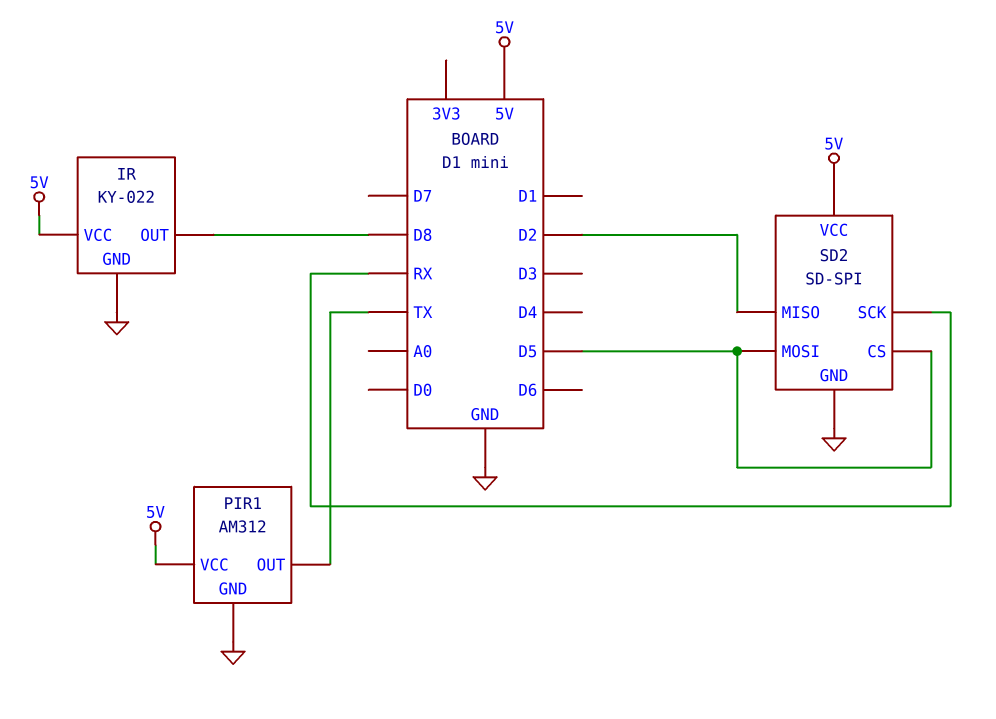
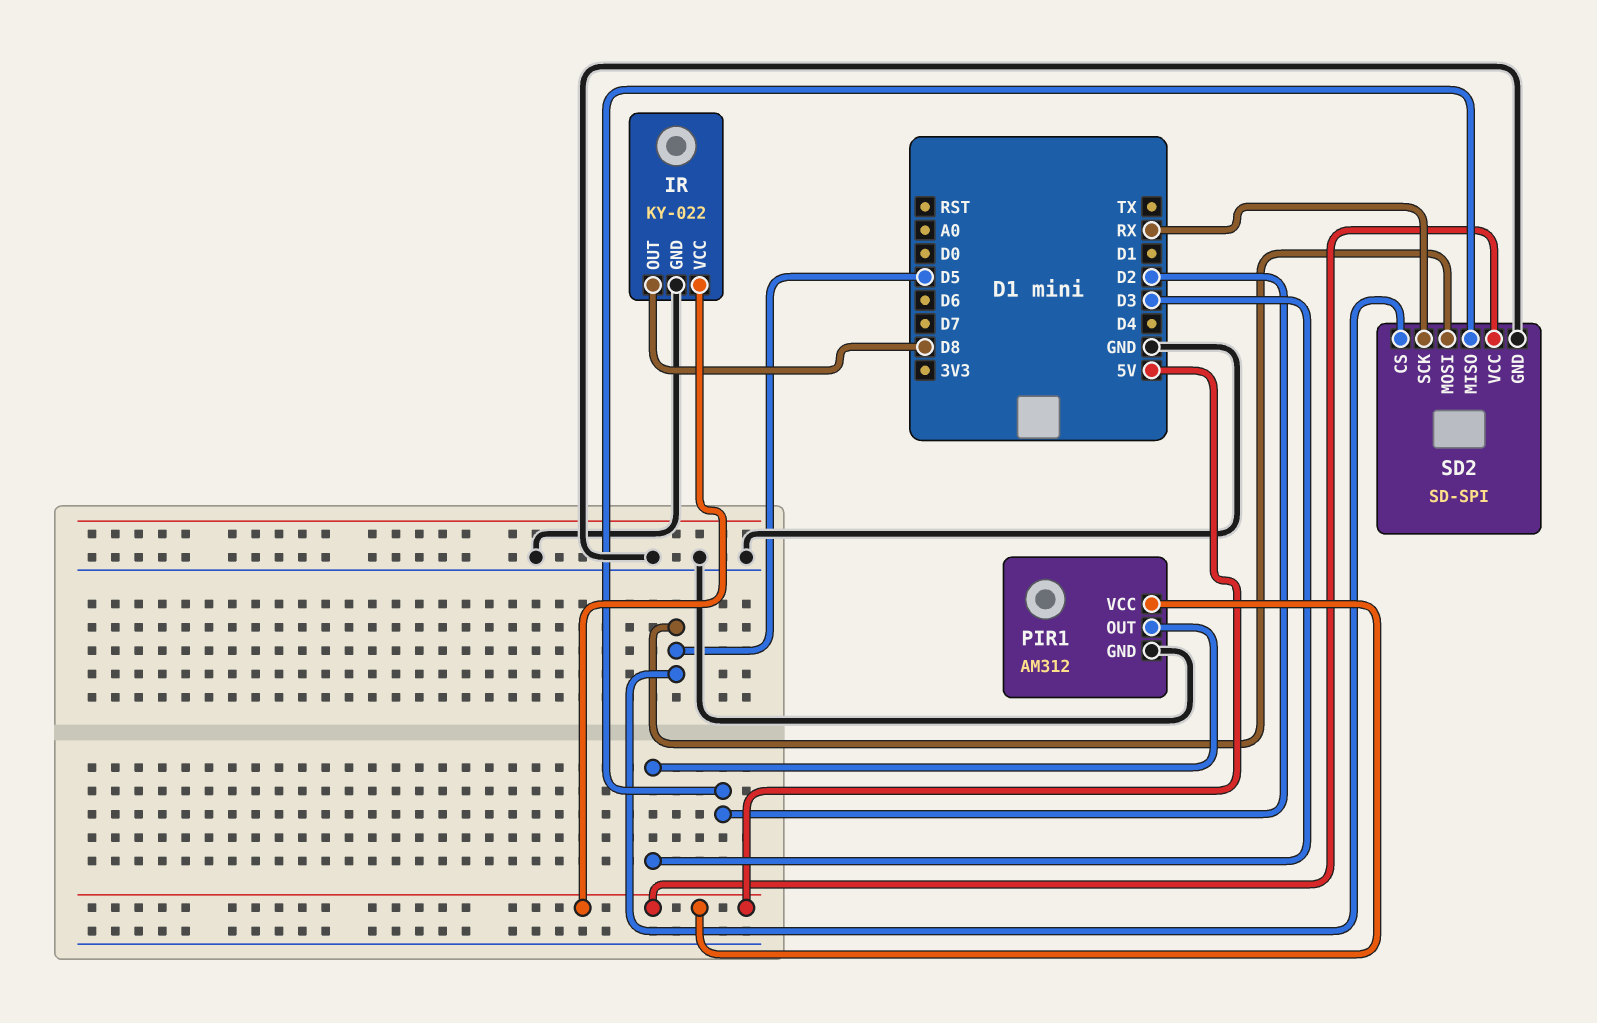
PIR1 pin OUT: TX -> D3

